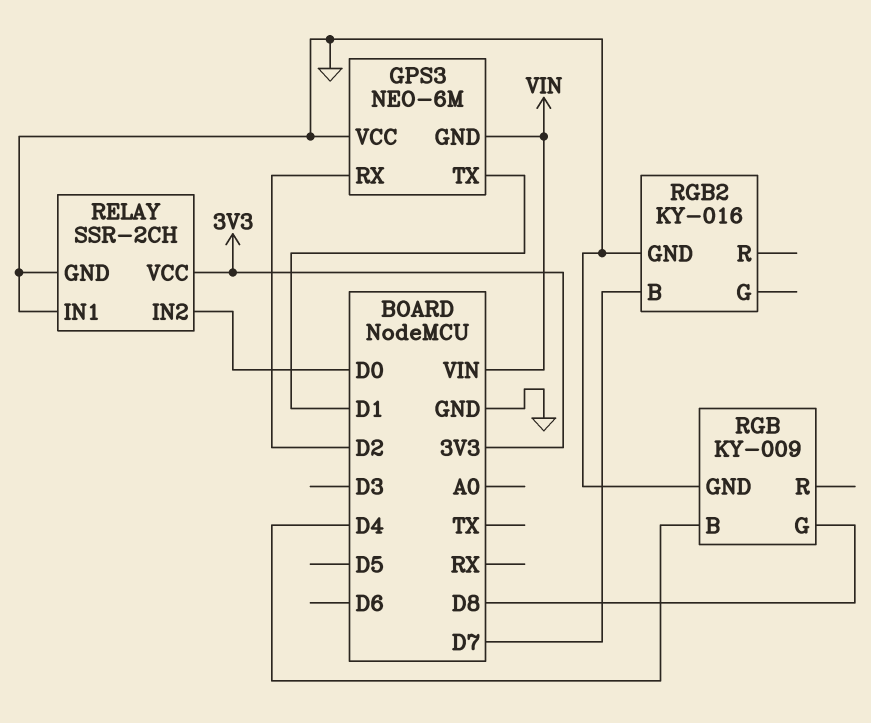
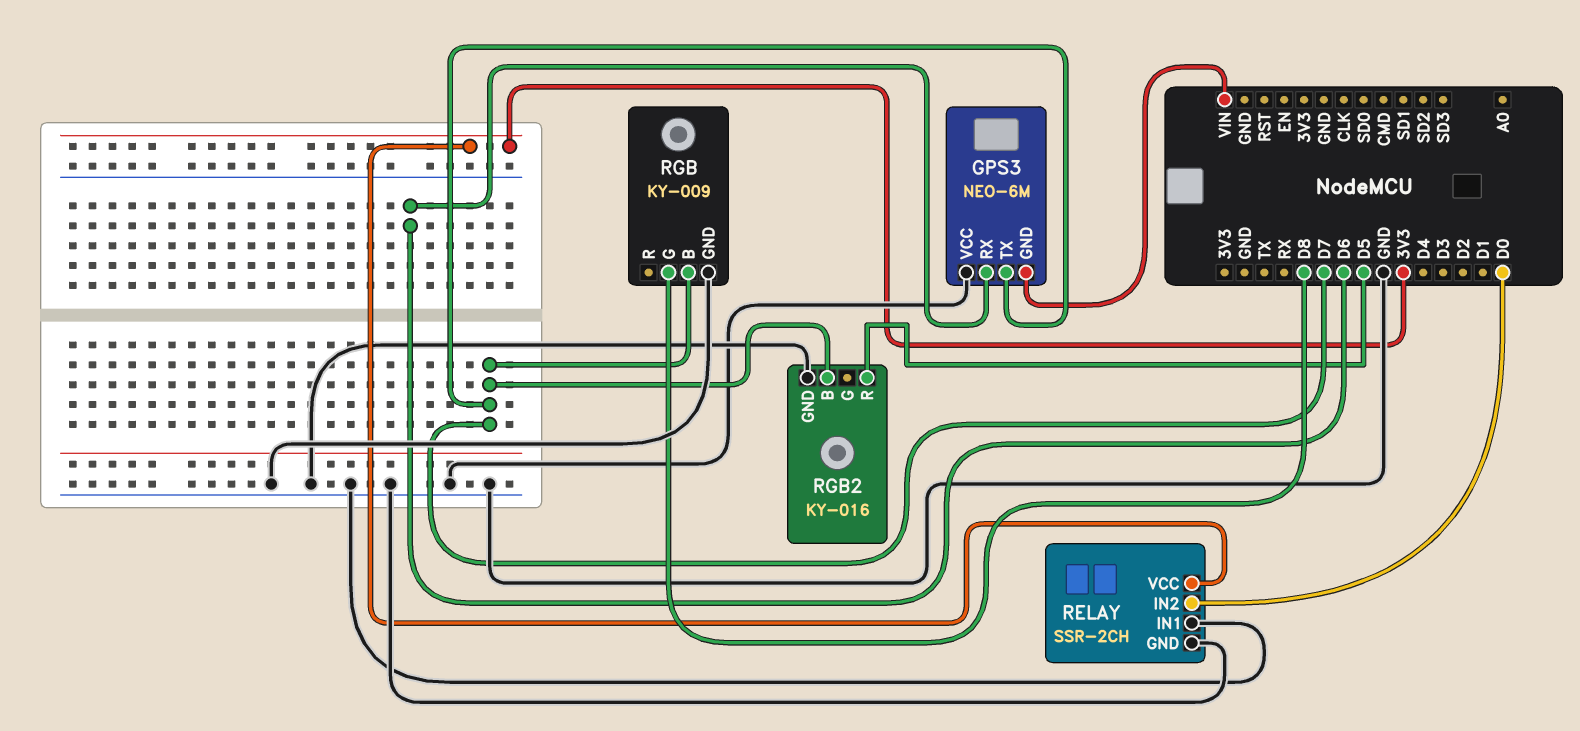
GPS3 pin RX: D2 -> D6
GPS3 pin TX: D1 -> D7
RGB pin B: D4 -> D7
RGB2 pin R: none -> D5

